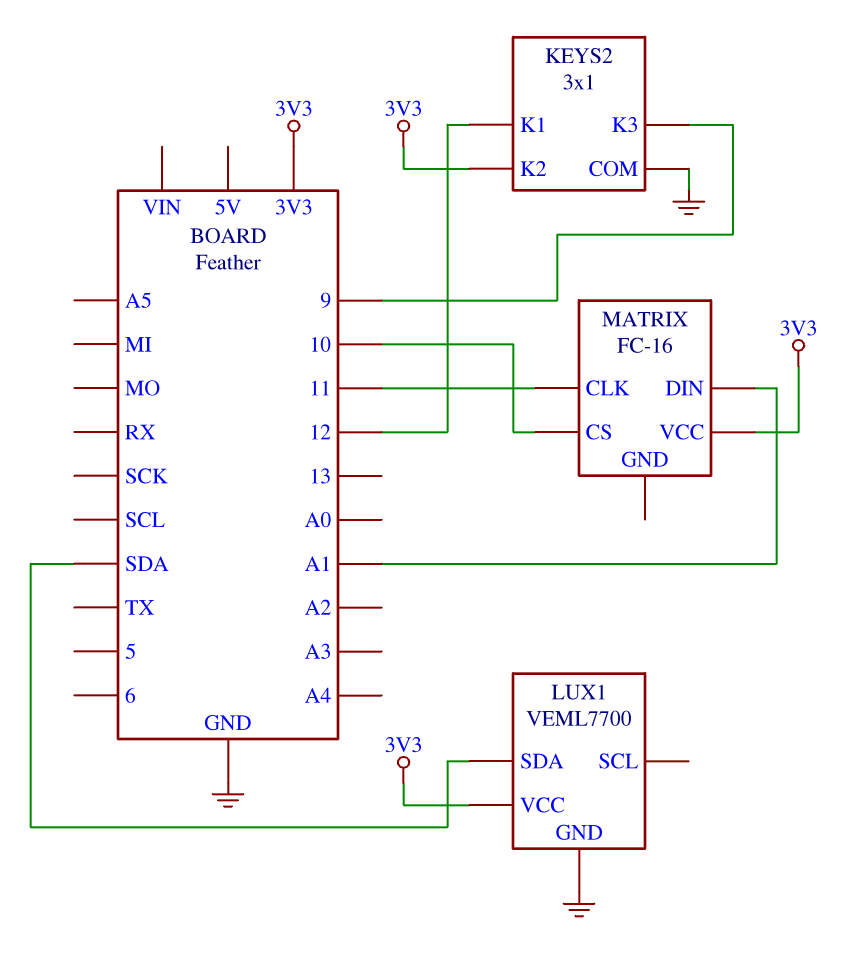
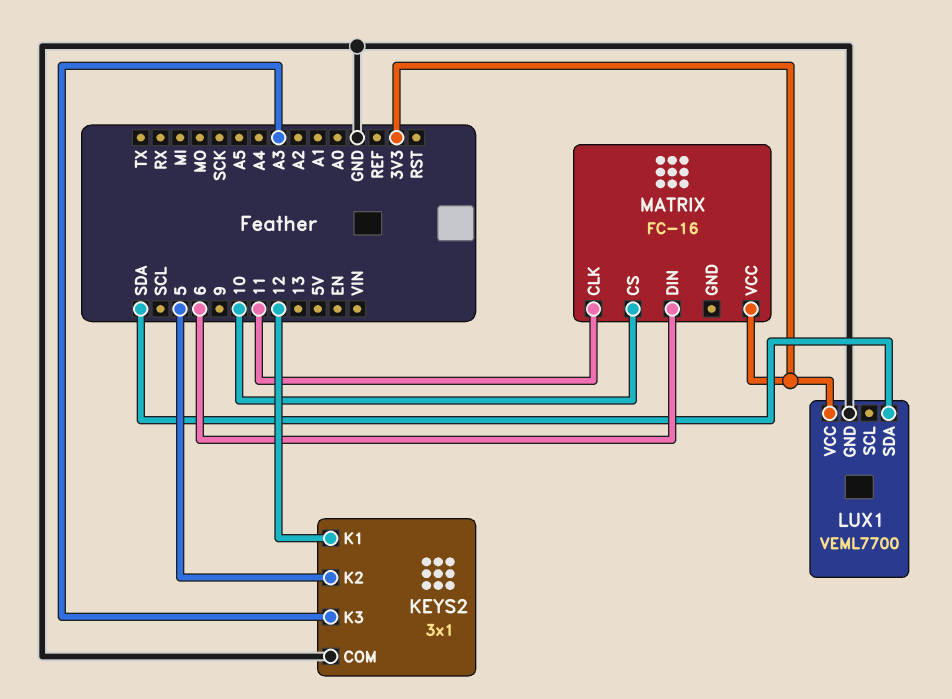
KEYS2 pin K2: 3V3 -> 5
KEYS2 pin K3: 9 -> A3
MATRIX pin DIN: A1 -> 6

